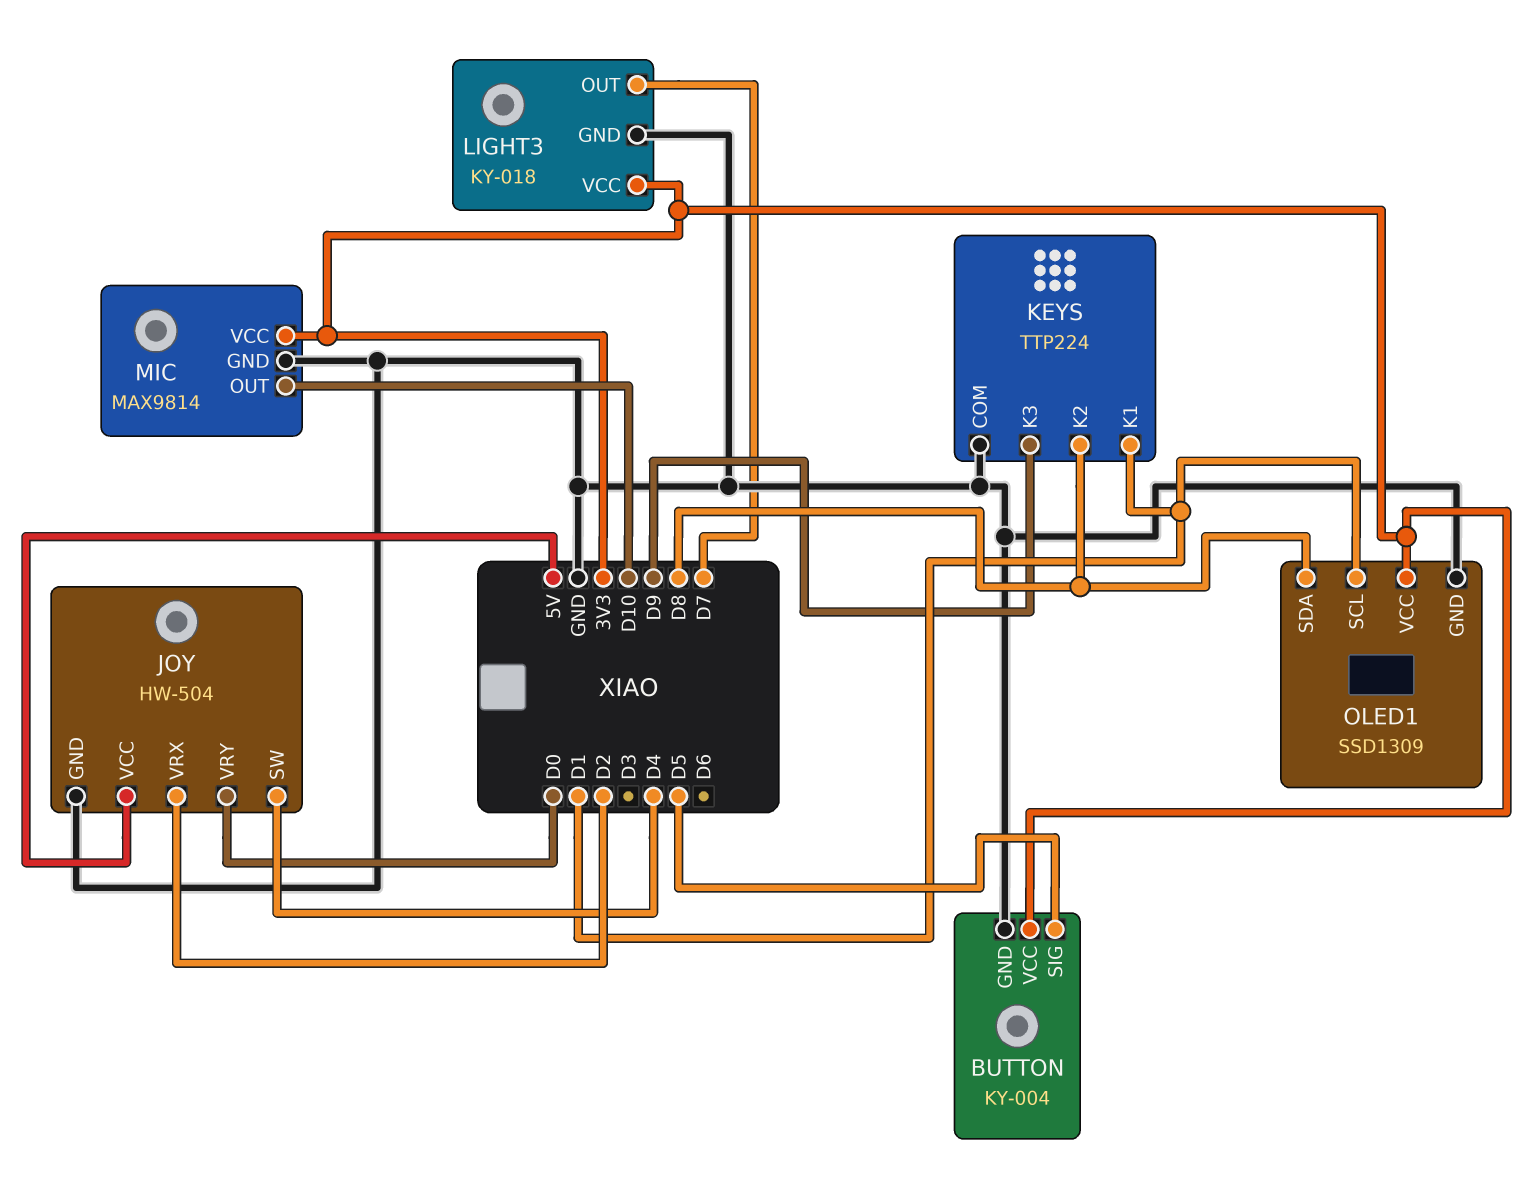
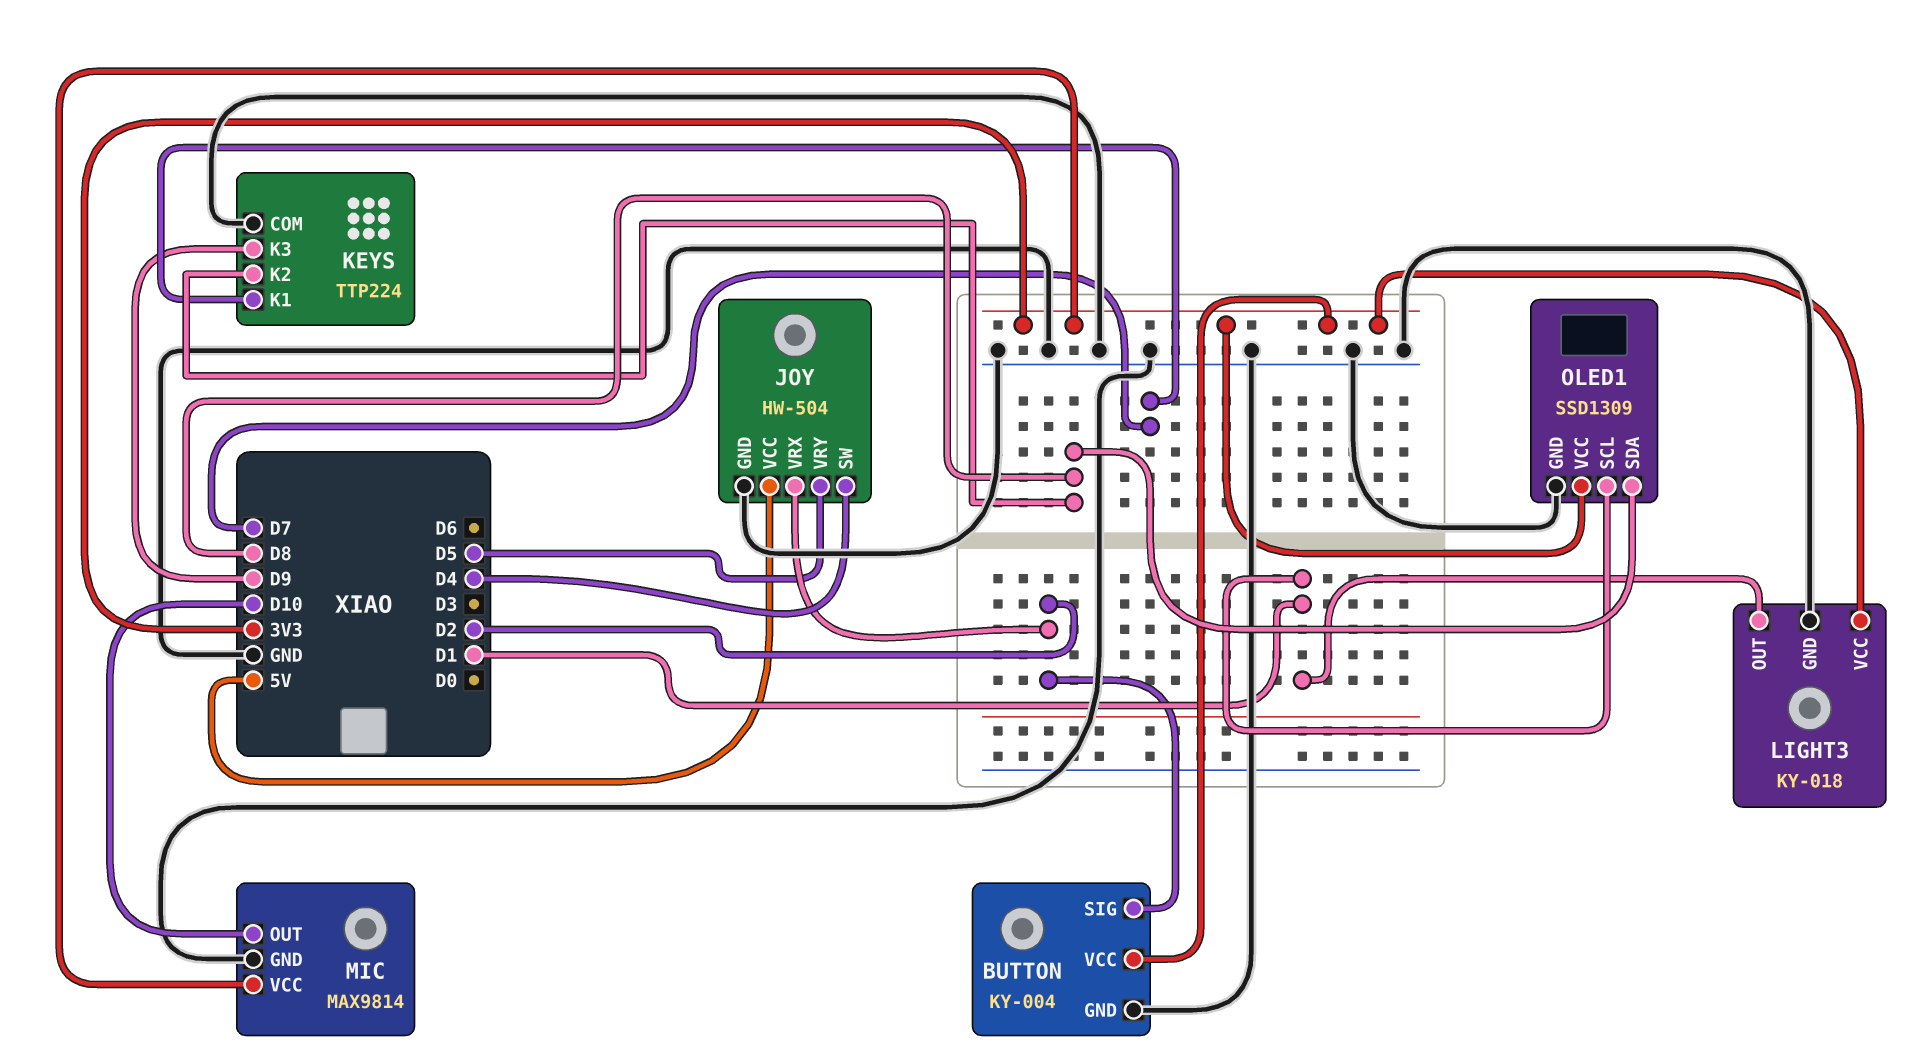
BUTTON pin SIG: D5 -> D2
JOY pin VRY: D0 -> D5
KEYS pin K1: D1 -> D7
LIGHT3 pin OUT: D7 -> D1

